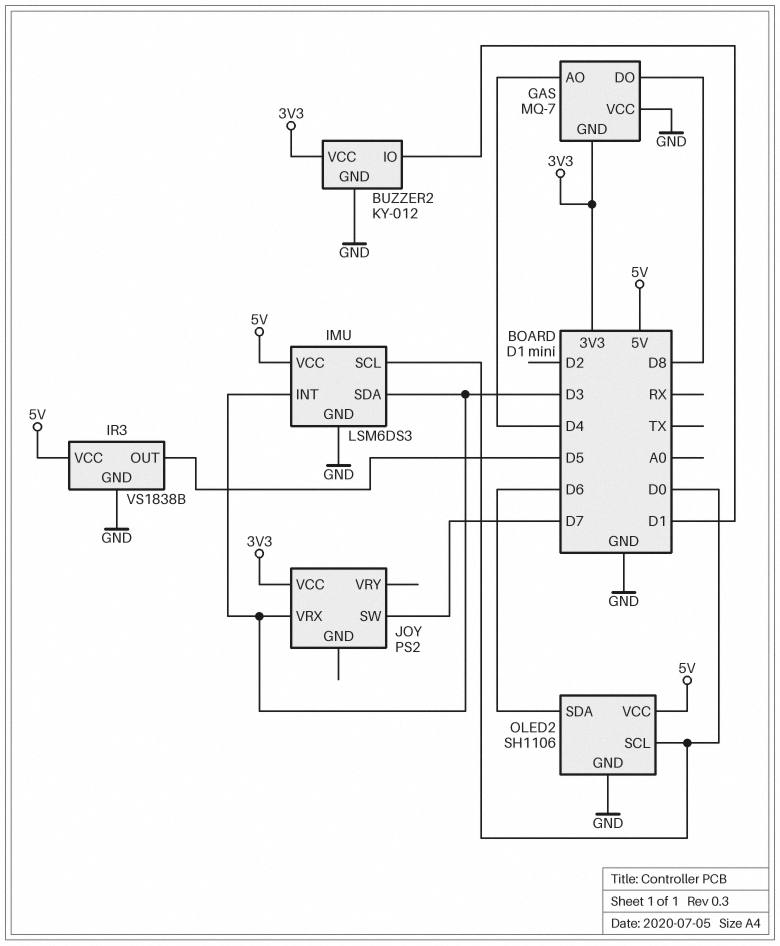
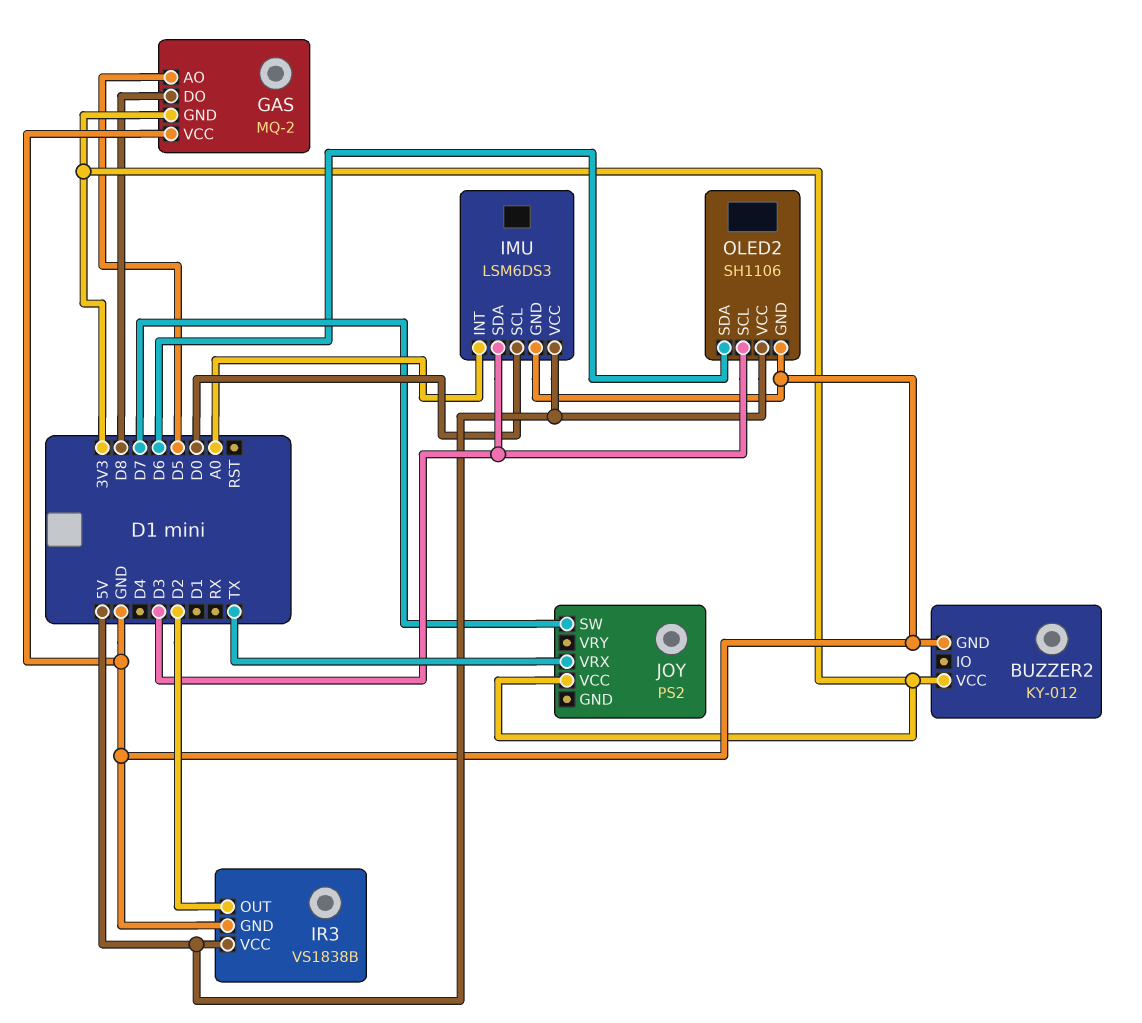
BUZZER2 pin IO: D1 -> none
GAS: MQ-7 -> MQ-2
GAS pin AO: D4 -> D5
IMU pin INT: D3 -> A0
IR3 pin OUT: D5 -> D2
JOY pin VRX: D3 -> TX
OLED2 pin SCL: D0 -> D3

